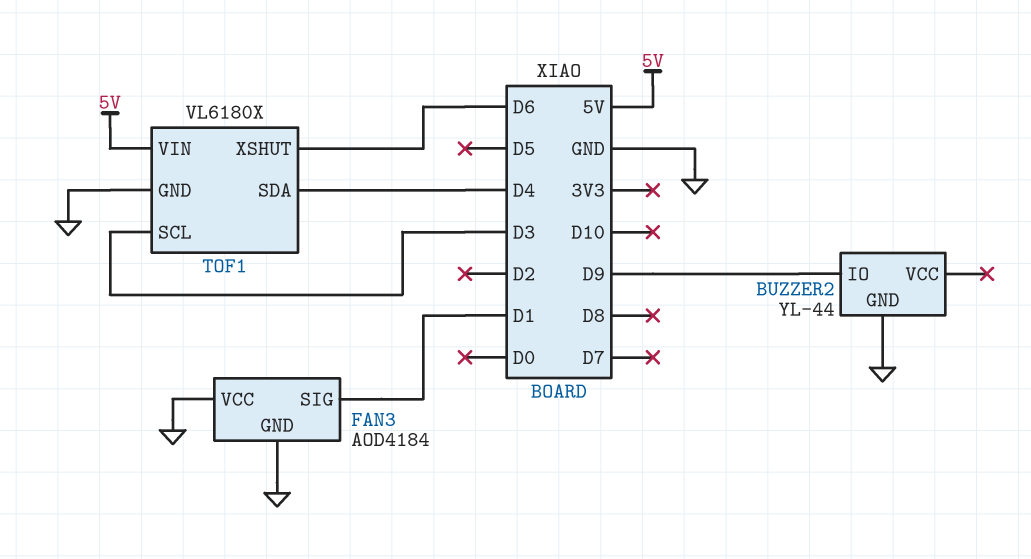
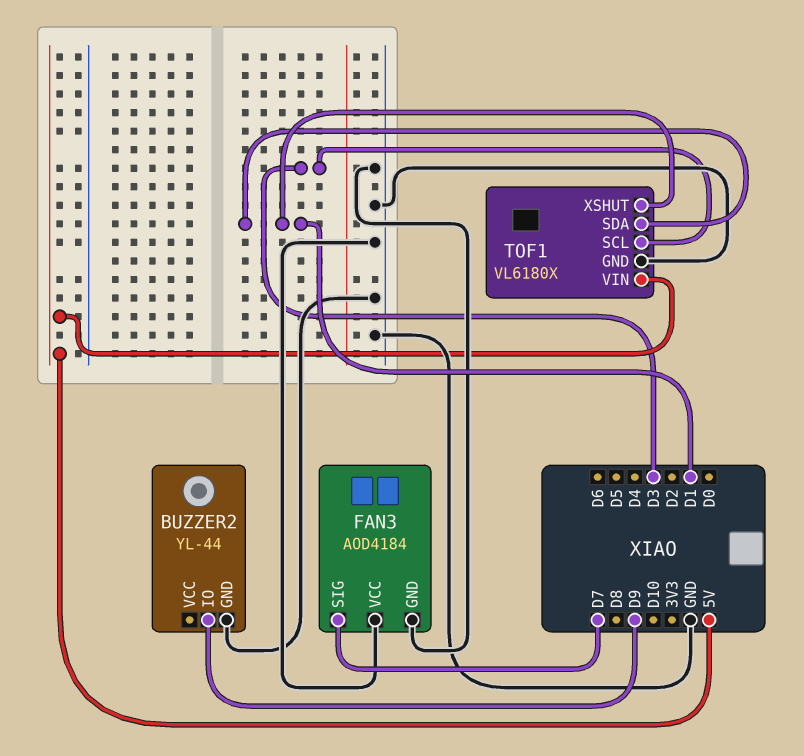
FAN3 pin SIG: D1 -> D7
TOF1 pin SDA: D4 -> D1
TOF1 pin XSHUT: D6 -> D1

